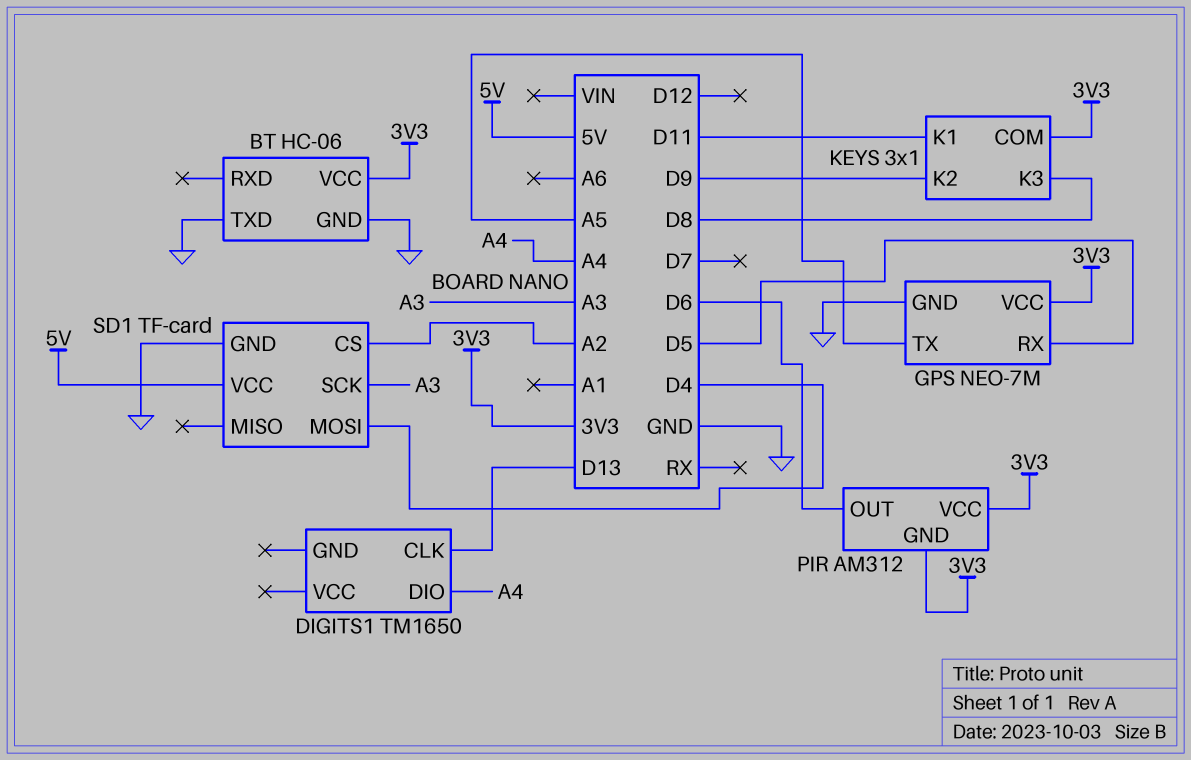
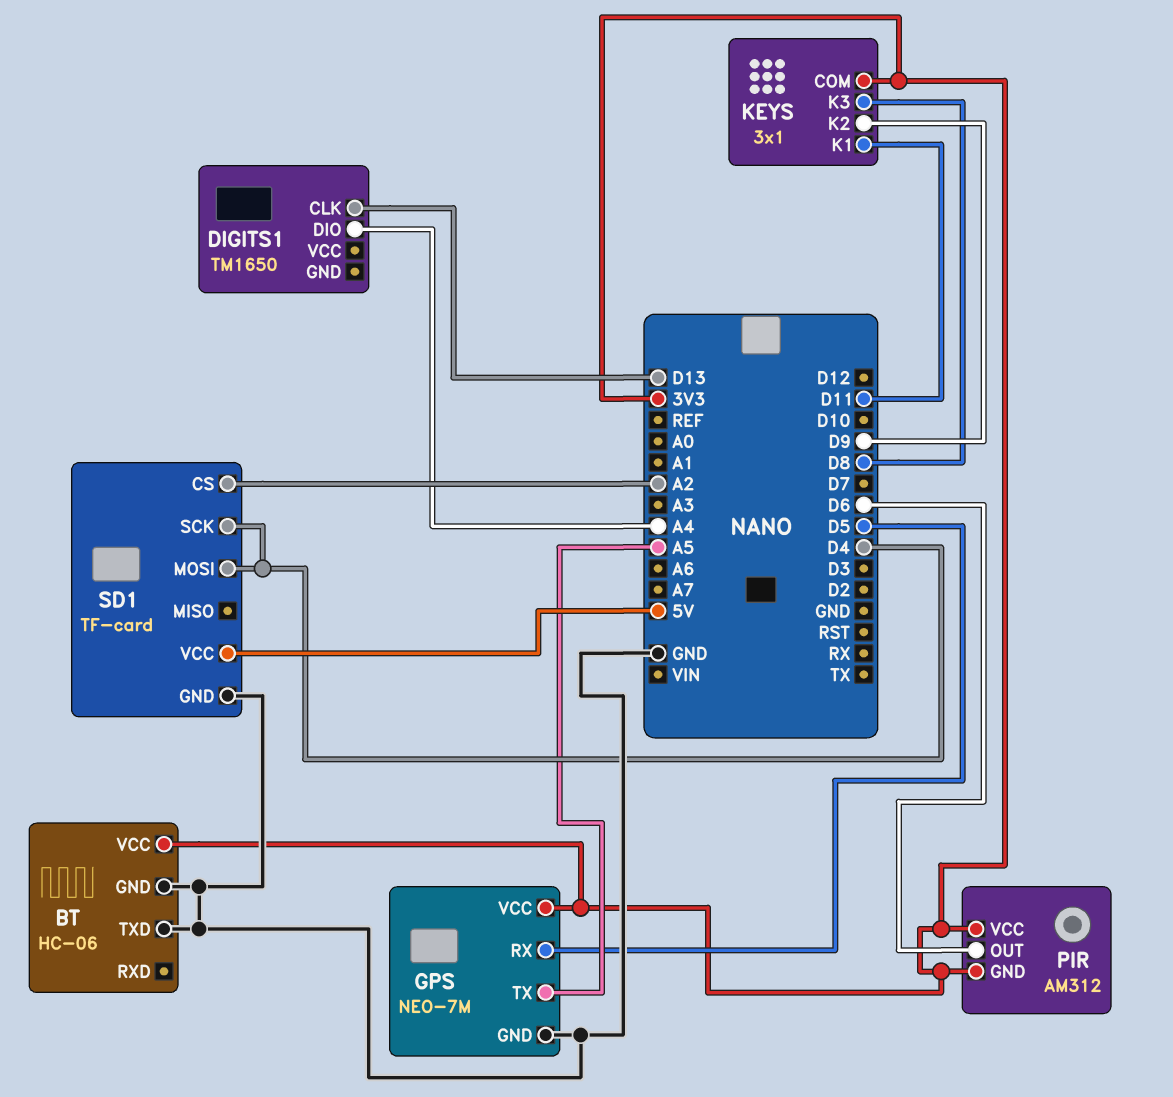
SD1 pin SCK: A3 -> D4

